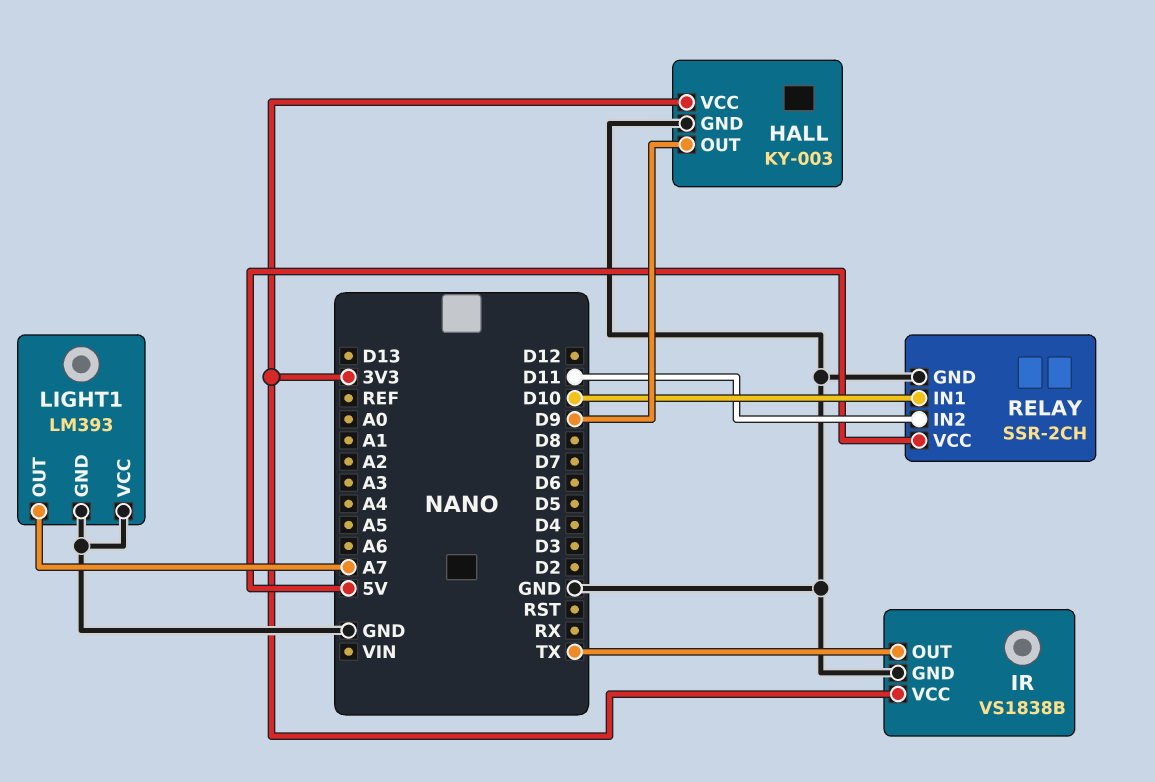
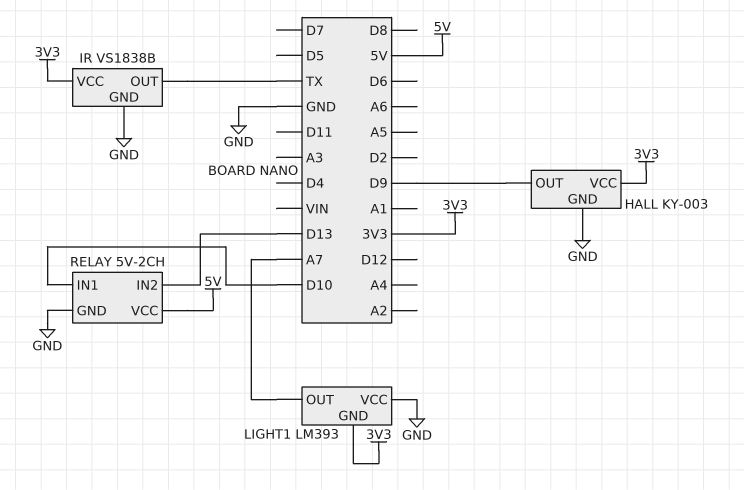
LIGHT1 pin GND: GND -> 3V3
RELAY: SSR-2CH -> 5V-2CH
RELAY pin IN2: D11 -> D13

